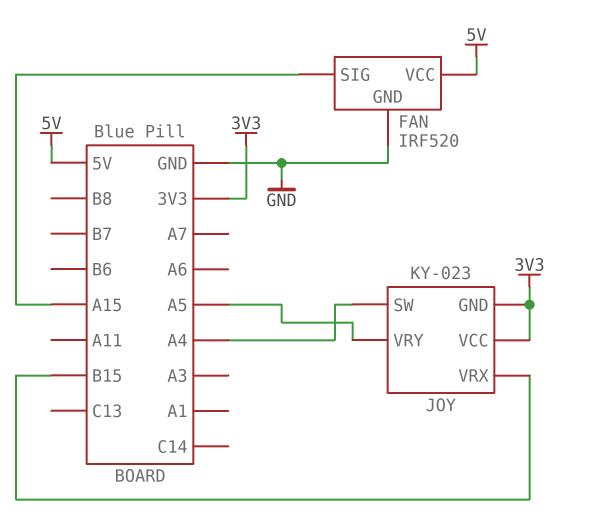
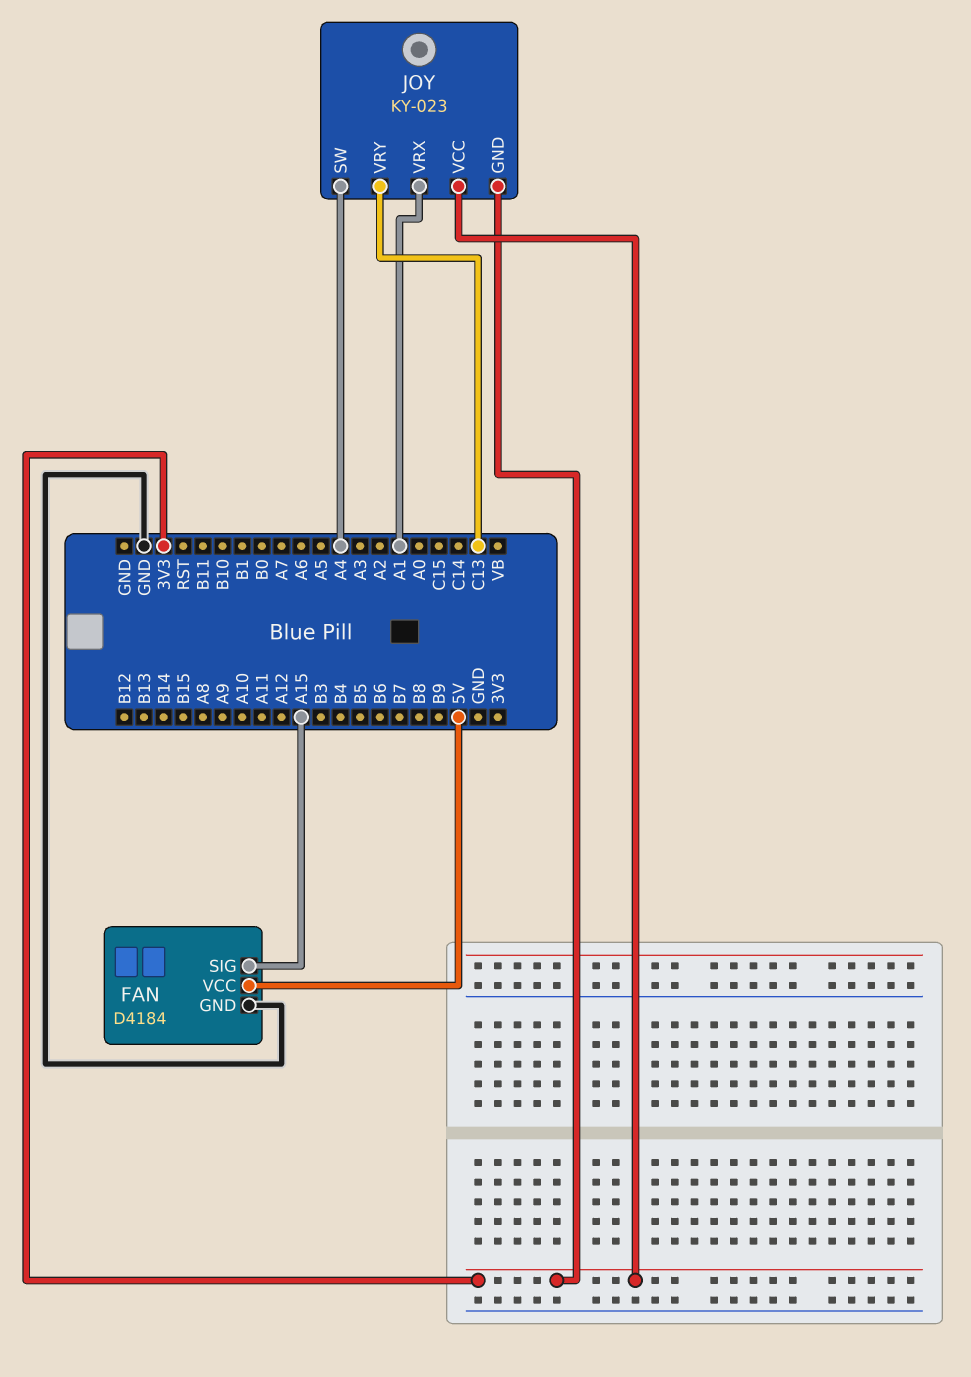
FAN: IRF520 -> D4184
JOY pin VRX: B15 -> A1
JOY pin VRY: A5 -> C13

